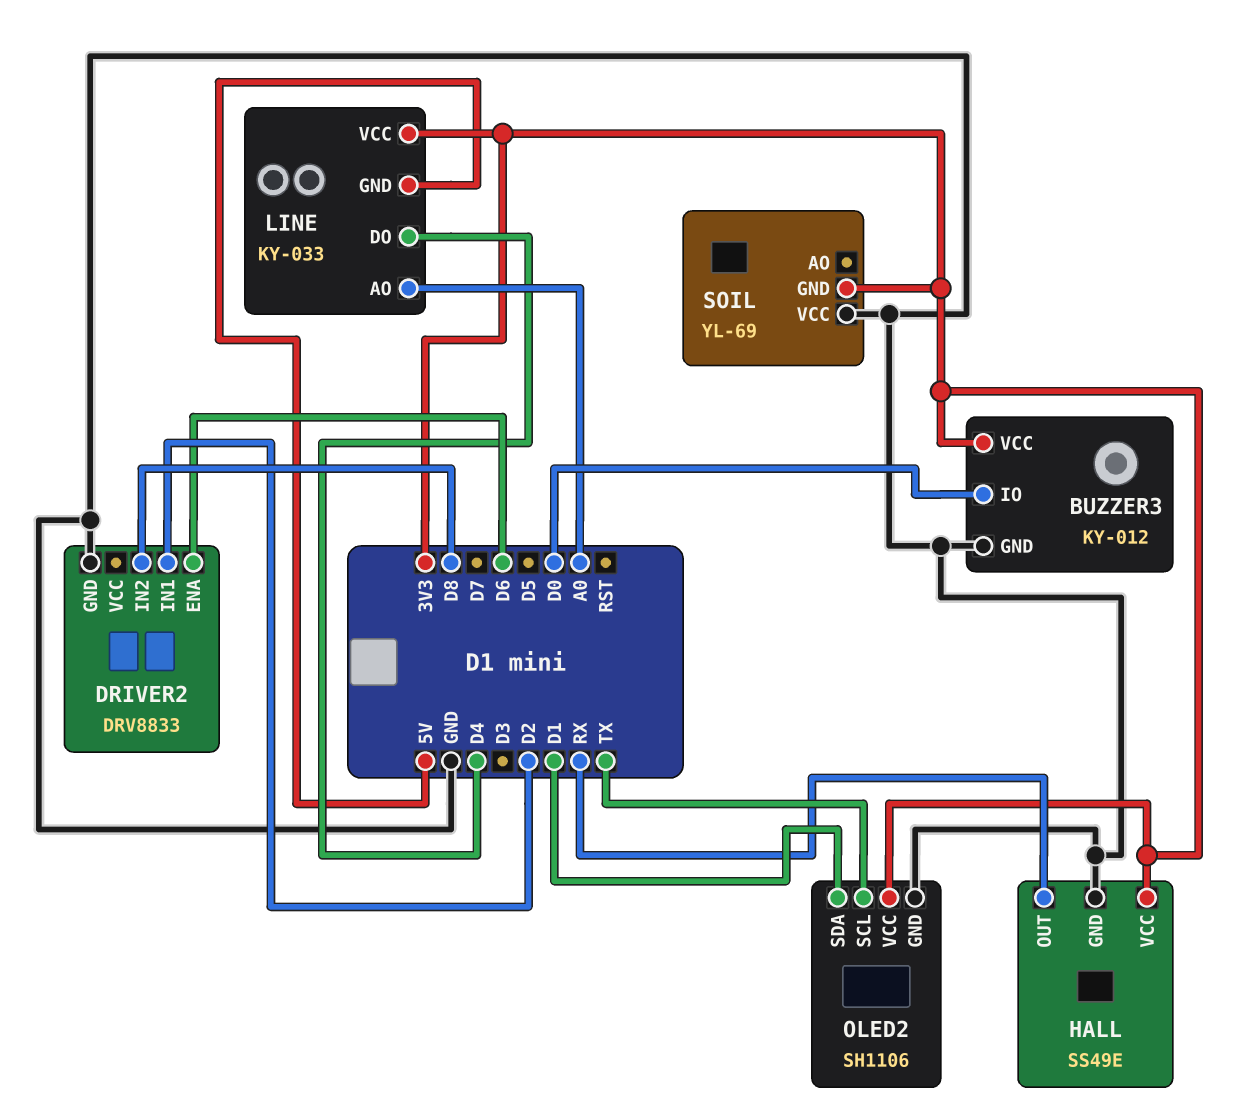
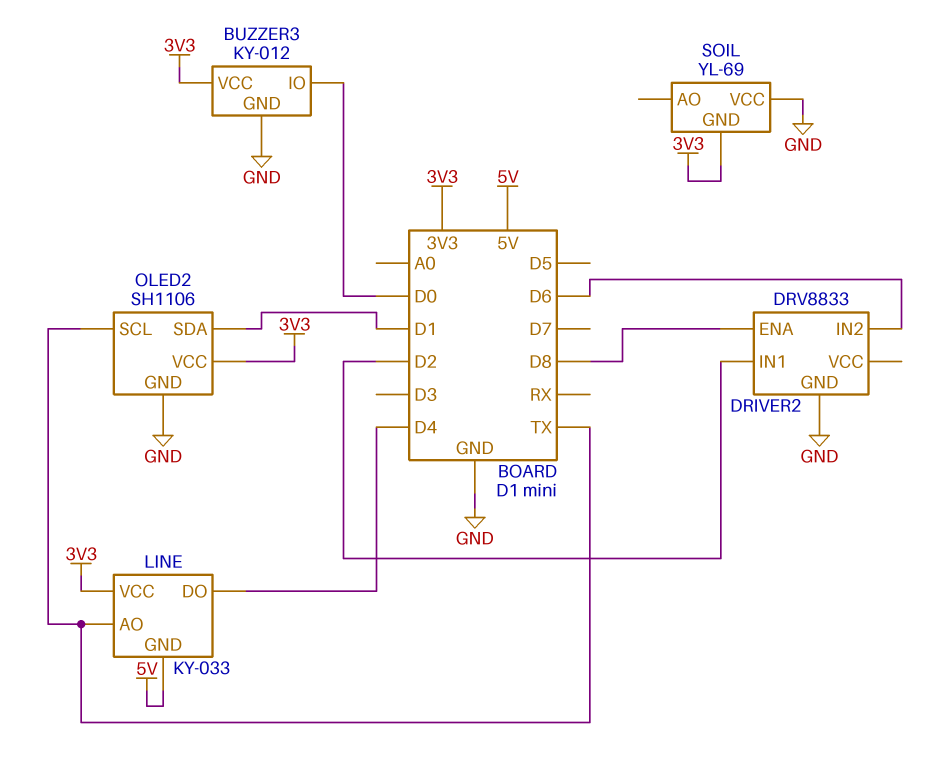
DRIVER2 pin ENA: D6 -> D8
DRIVER2 pin IN2: D8 -> D6
HALL: SS49E -> none
HALL pin GND: GND -> none
HALL pin OUT: RX -> none
HALL pin VCC: 3V3 -> none
LINE pin AO: A0 -> TX

